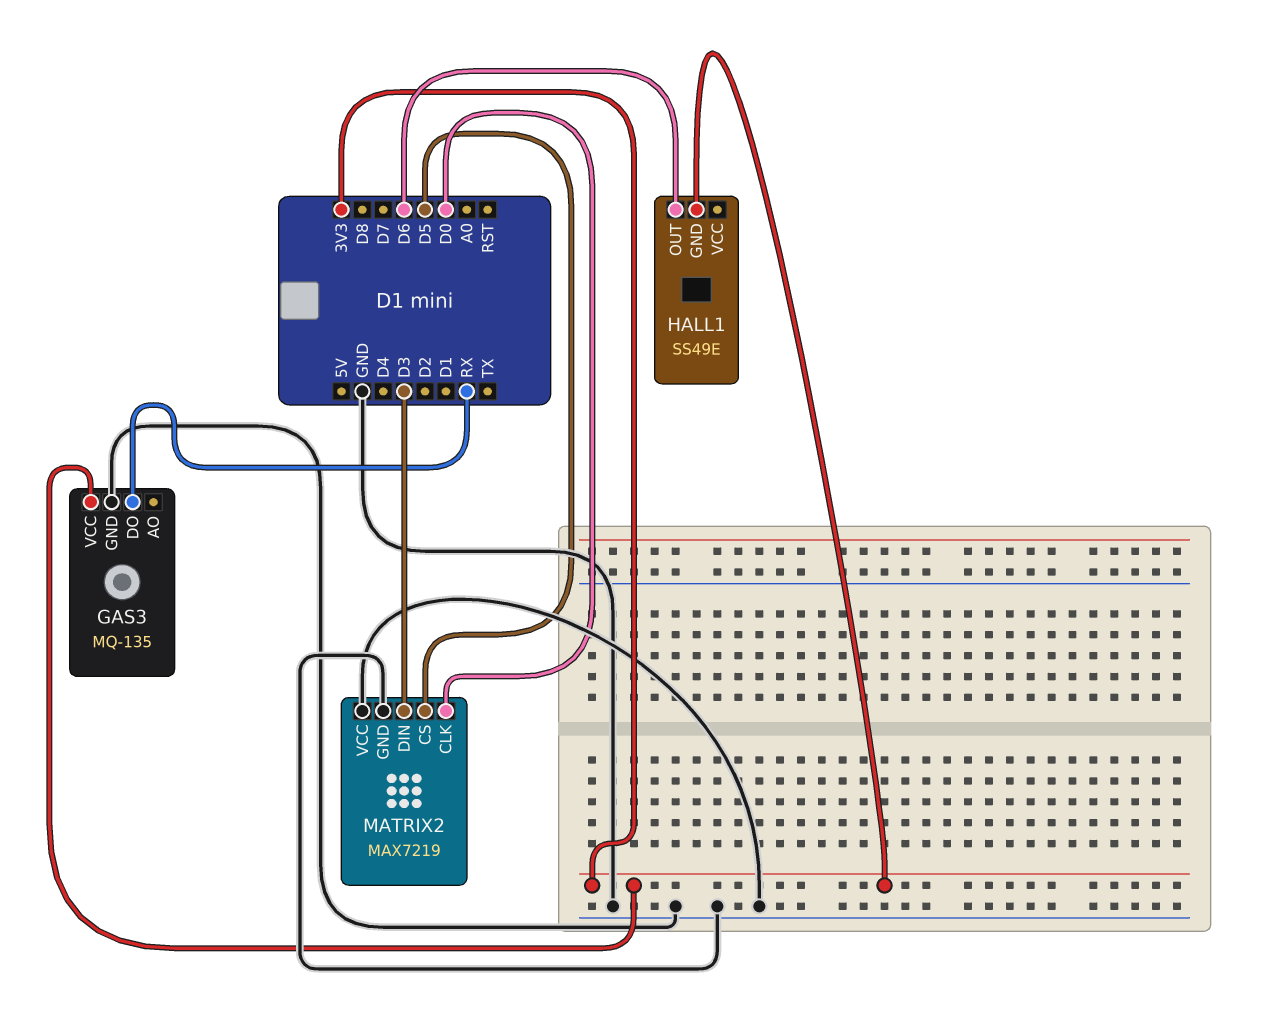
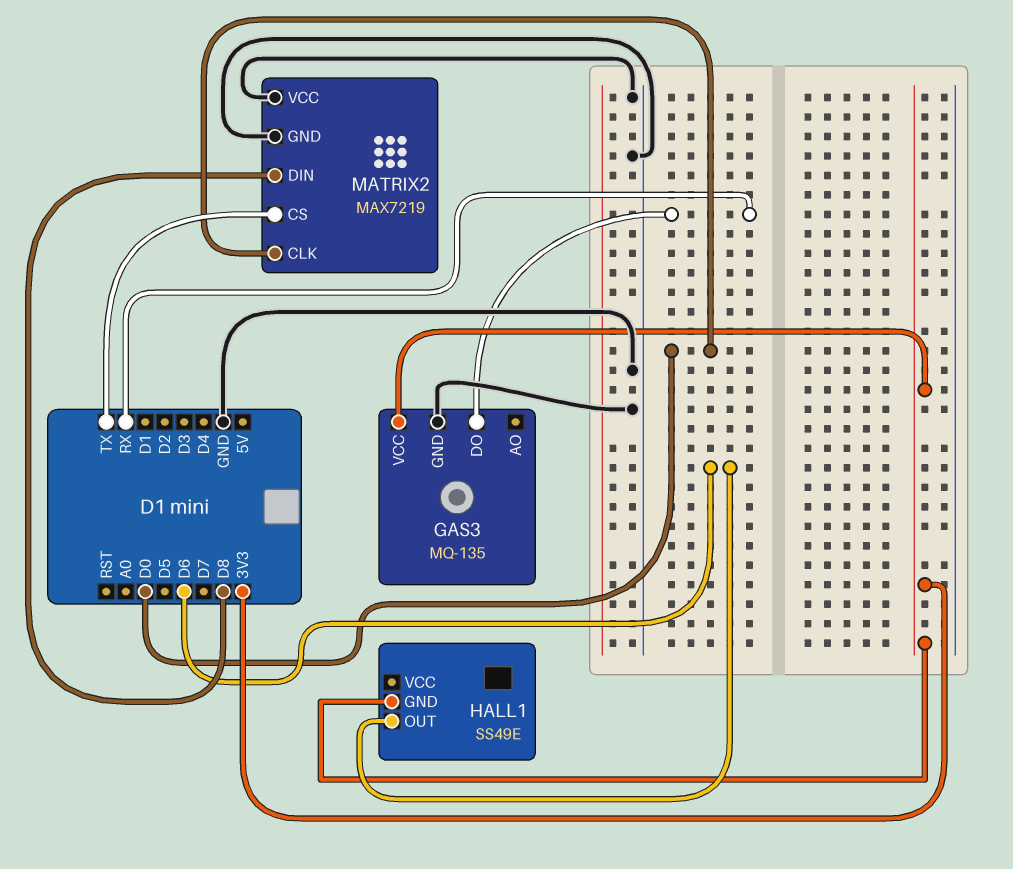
MATRIX2 pin CS: D5 -> TX
MATRIX2 pin DIN: D3 -> D8

